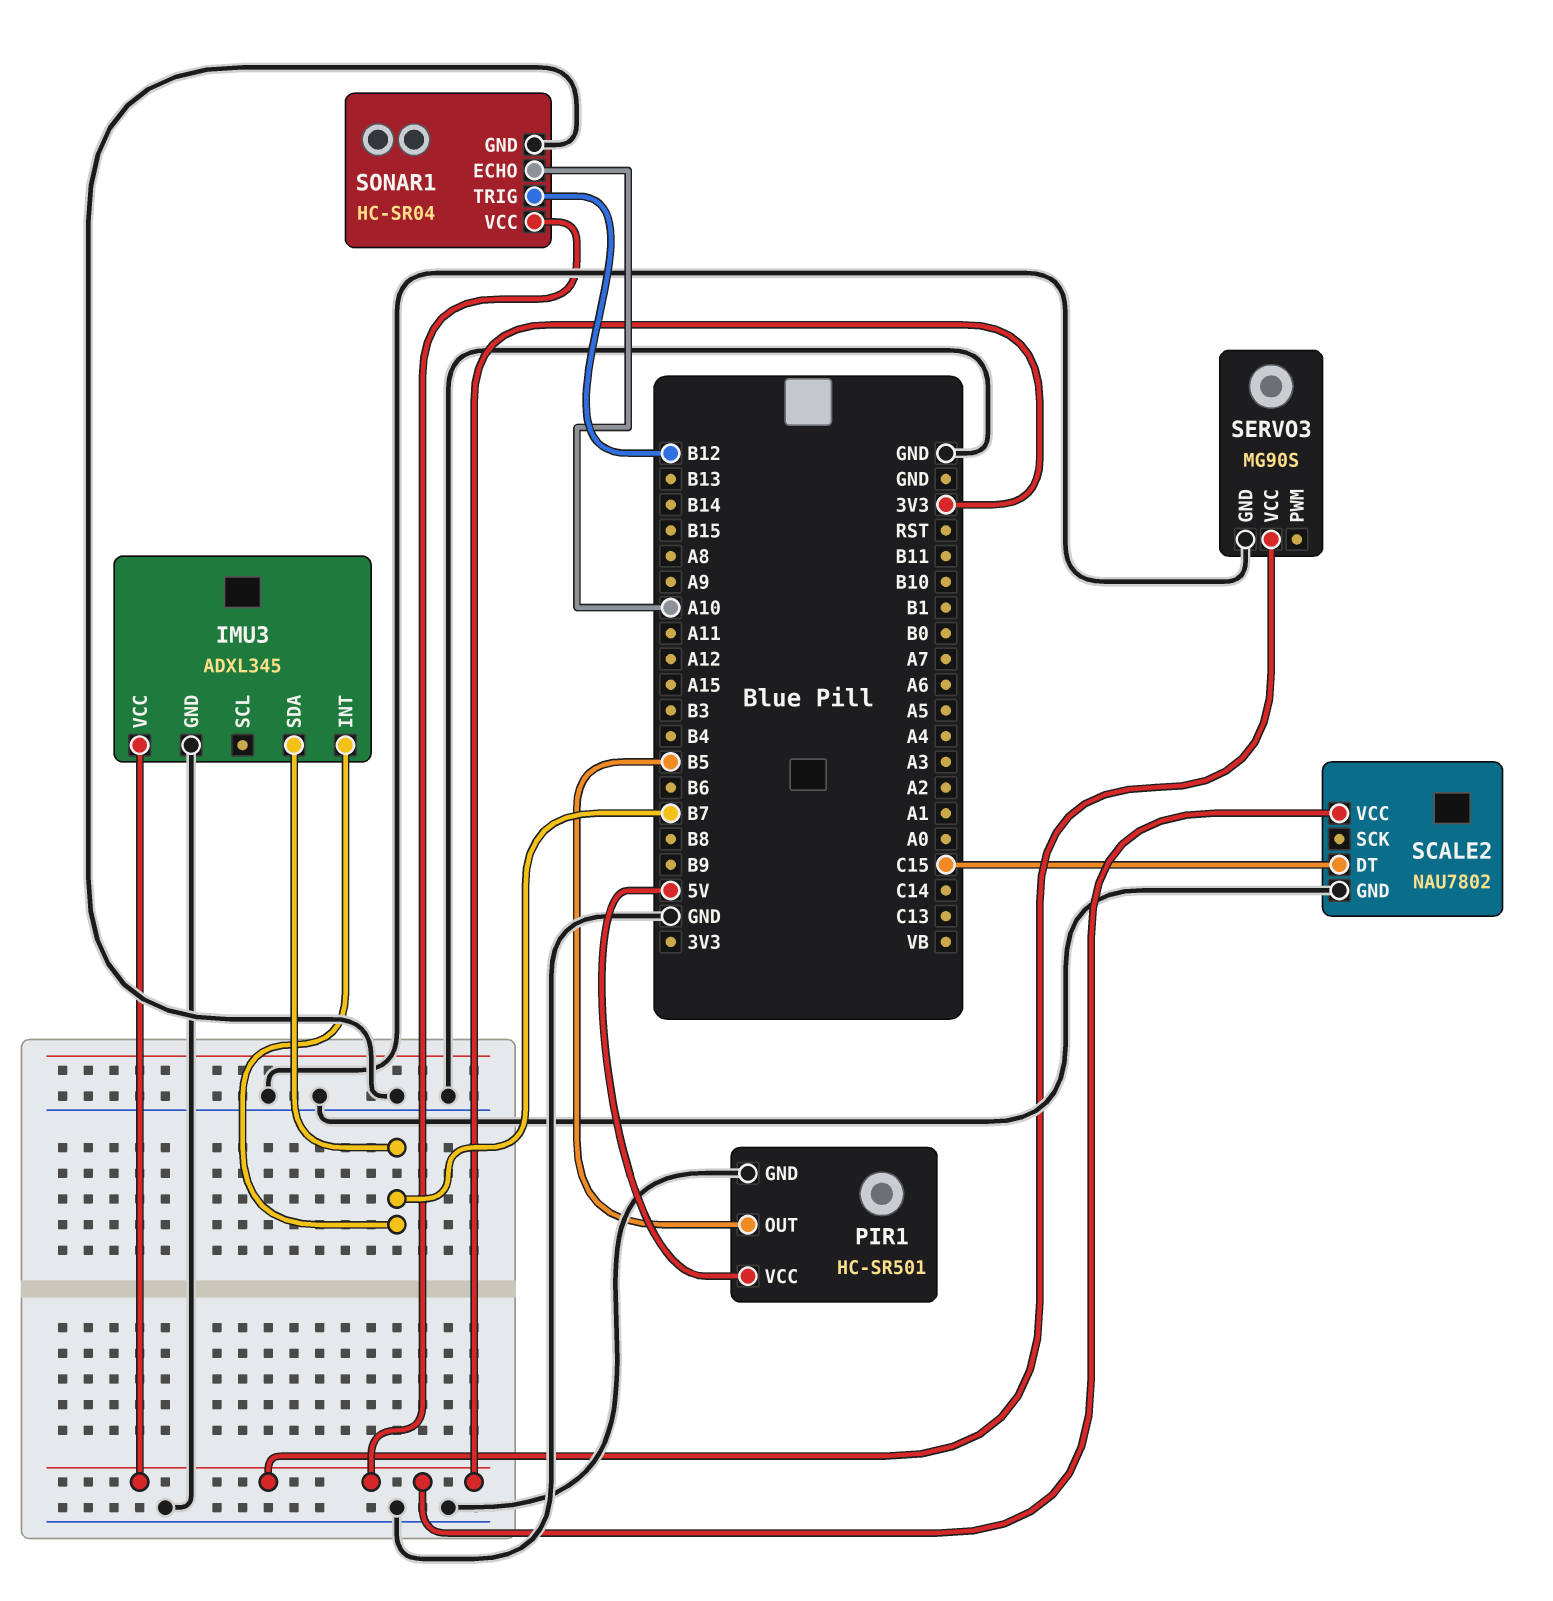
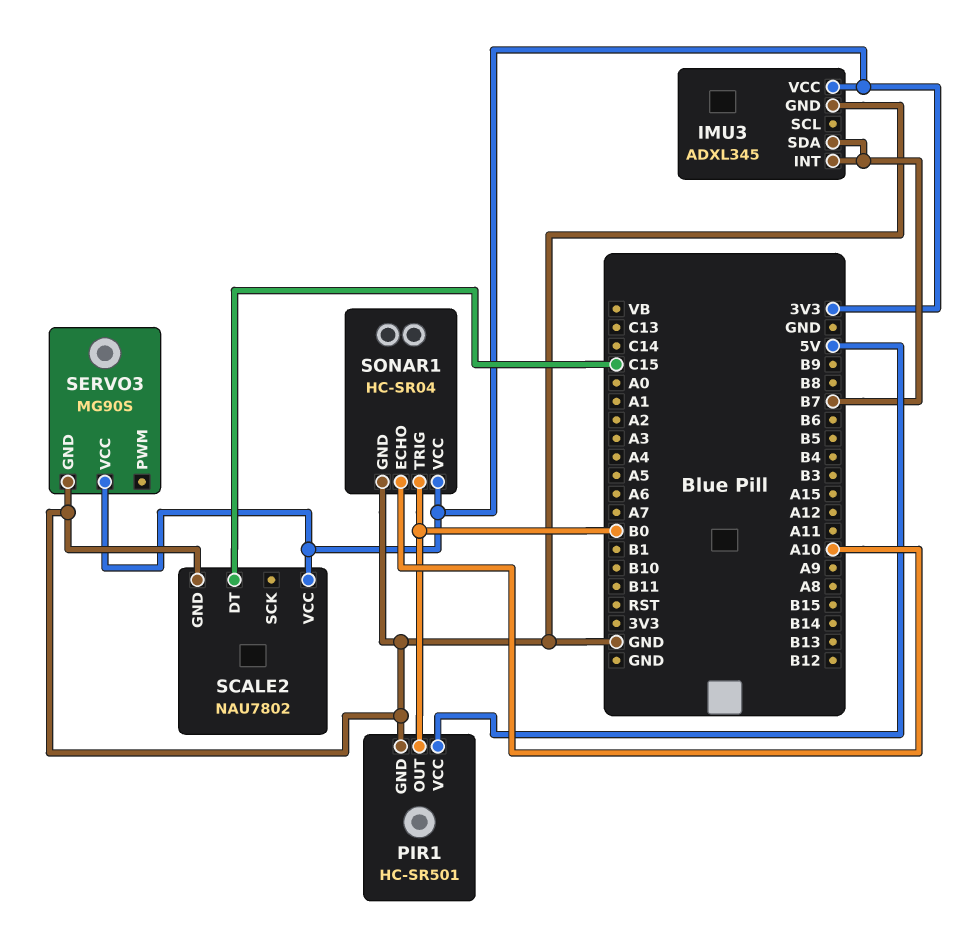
PIR1 pin OUT: B5 -> B0
SONAR1 pin TRIG: B12 -> B0

